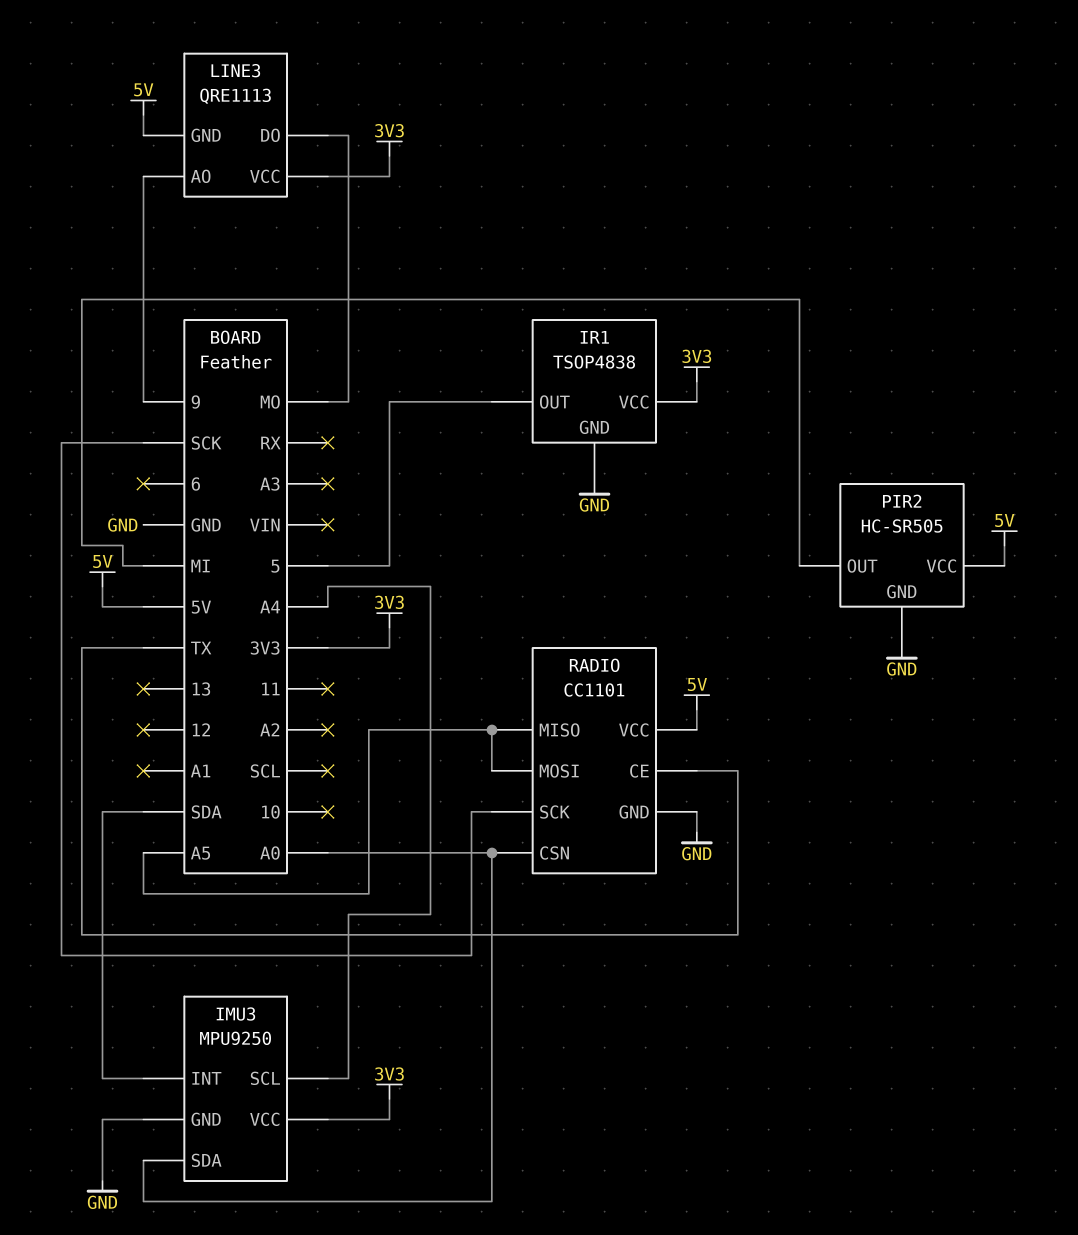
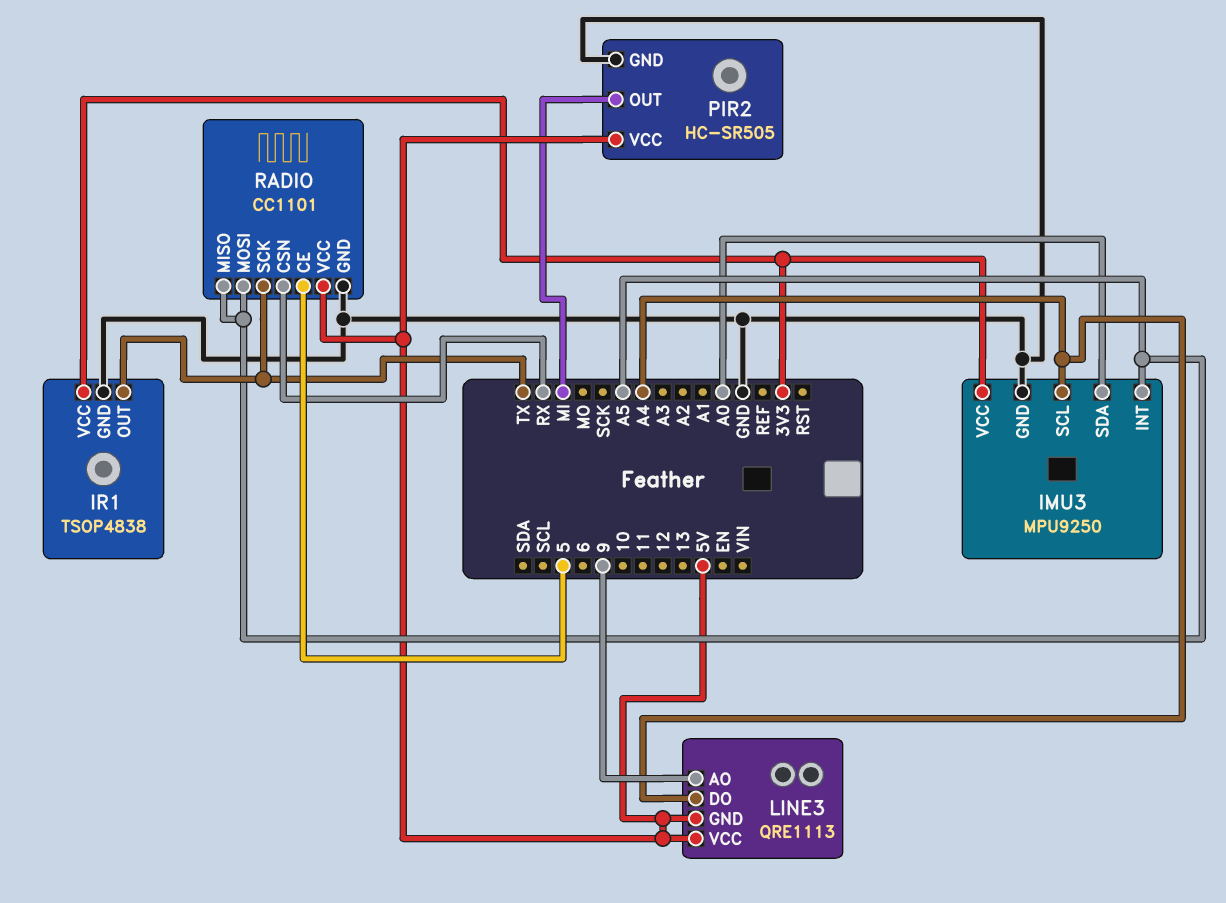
IMU3 pin INT: SDA -> A5
IR1 pin OUT: 5 -> TX
LINE3 pin DO: MO -> A4
LINE3 pin VCC: 3V3 -> 5V
RADIO pin CE: TX -> 5
RADIO pin CSN: A0 -> RX
RADIO pin SCK: SCK -> TX

